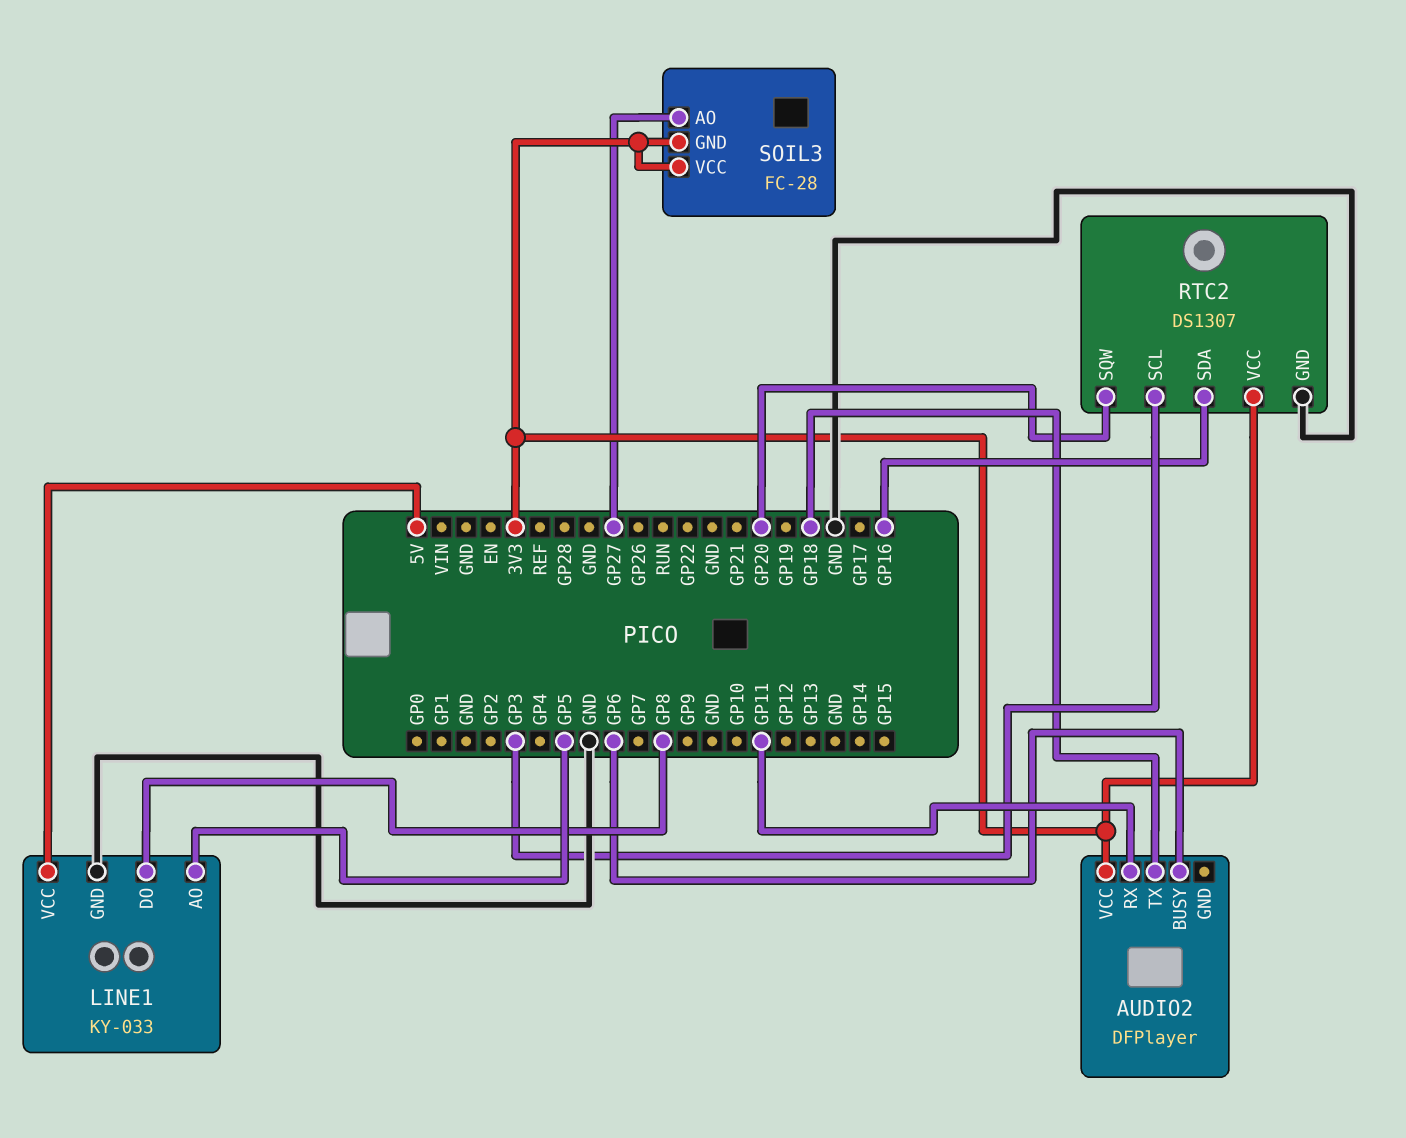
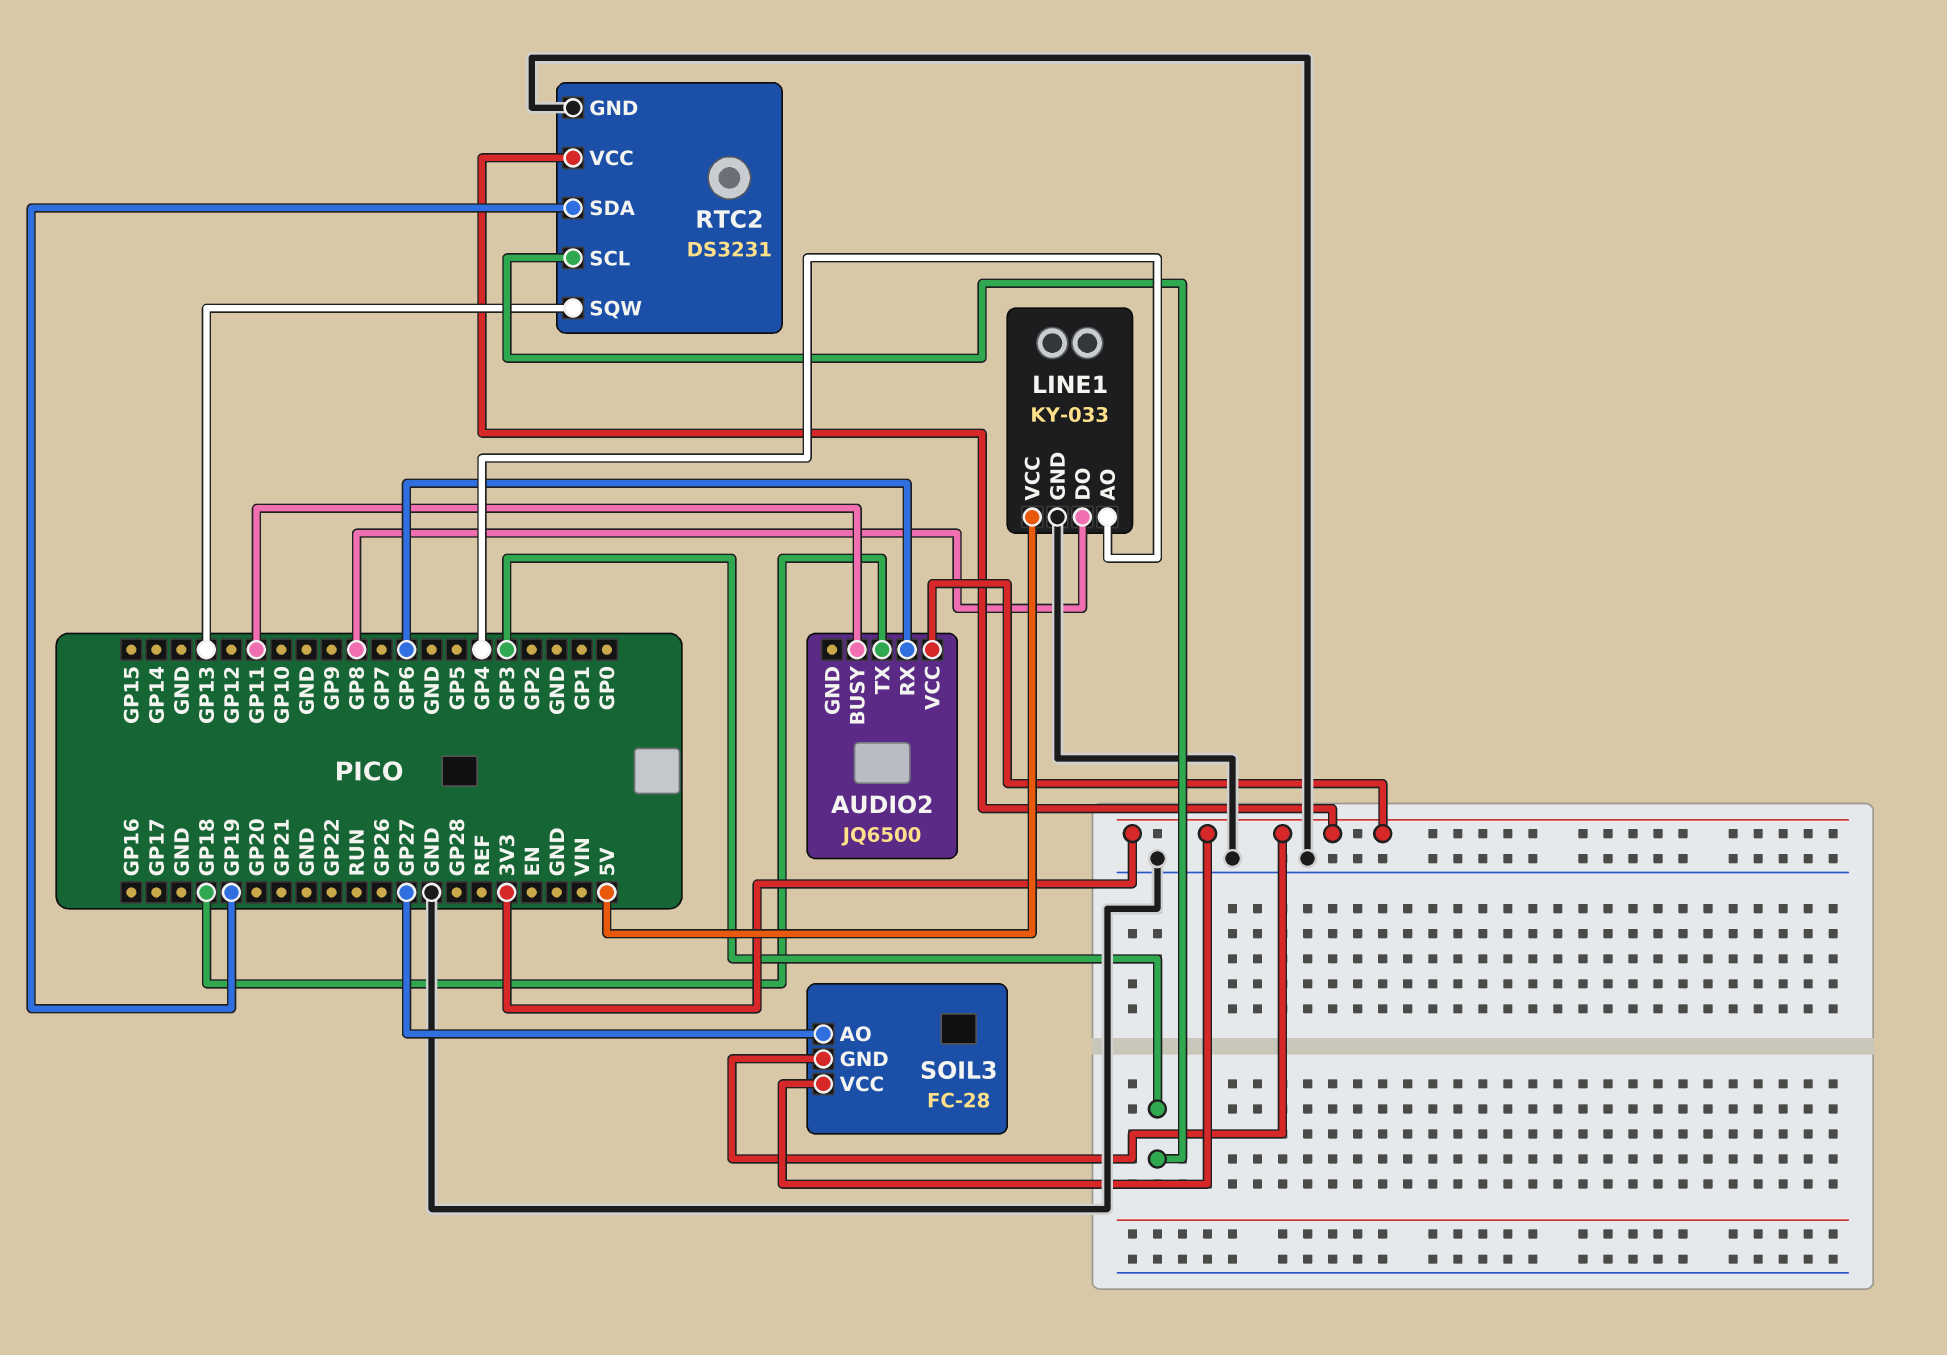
AUDIO2: DFPlayer -> JQ6500
AUDIO2 pin BUSY: GP6 -> GP11
AUDIO2 pin RX: GP11 -> GP6
LINE1 pin AO: GP5 -> GP4
RTC2: DS1307 -> DS3231
RTC2 pin SDA: GP16 -> GP19
RTC2 pin SQW: GP20 -> GP13

